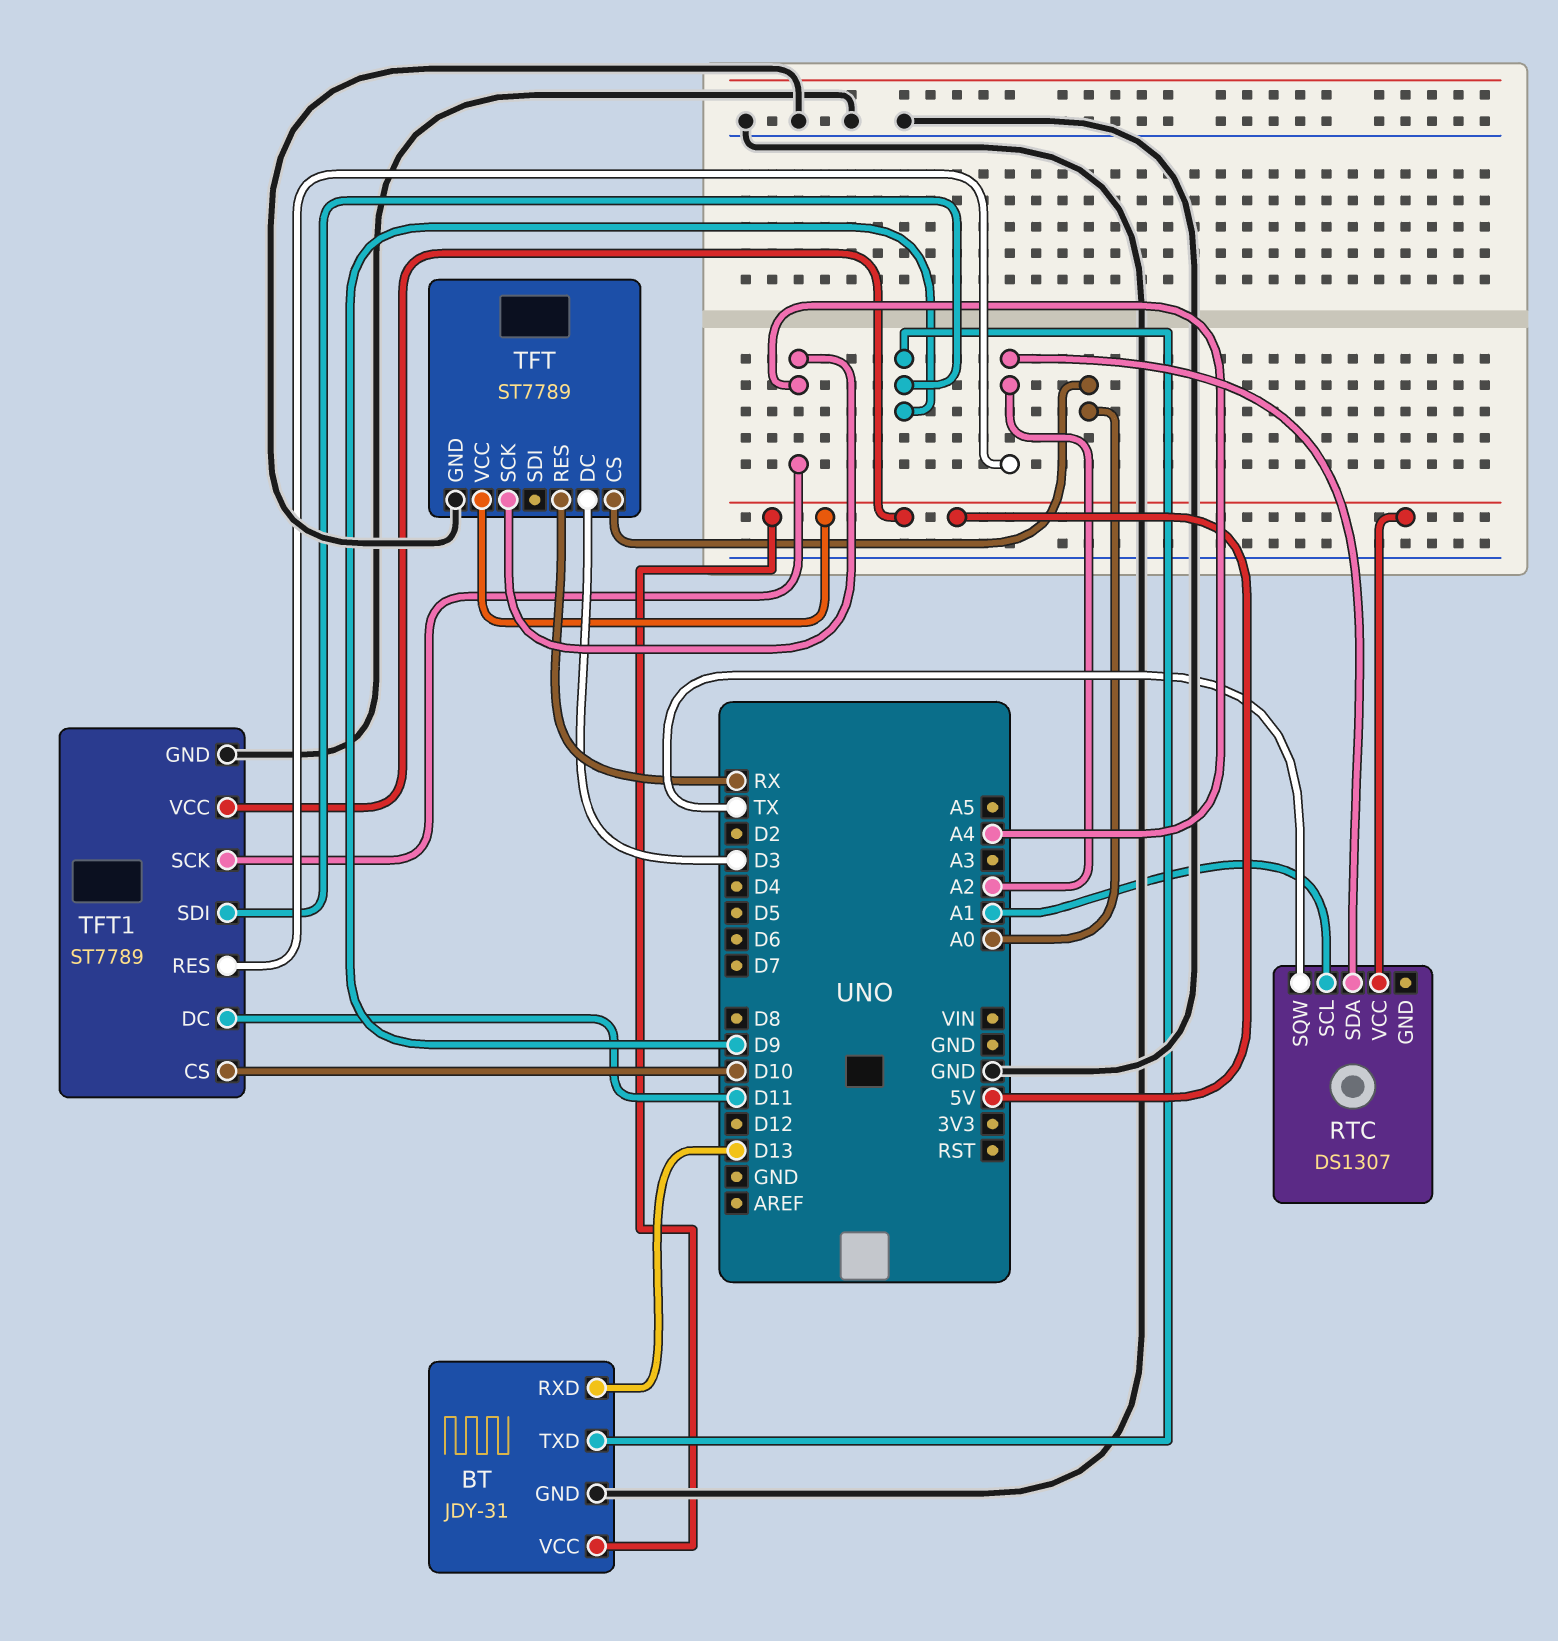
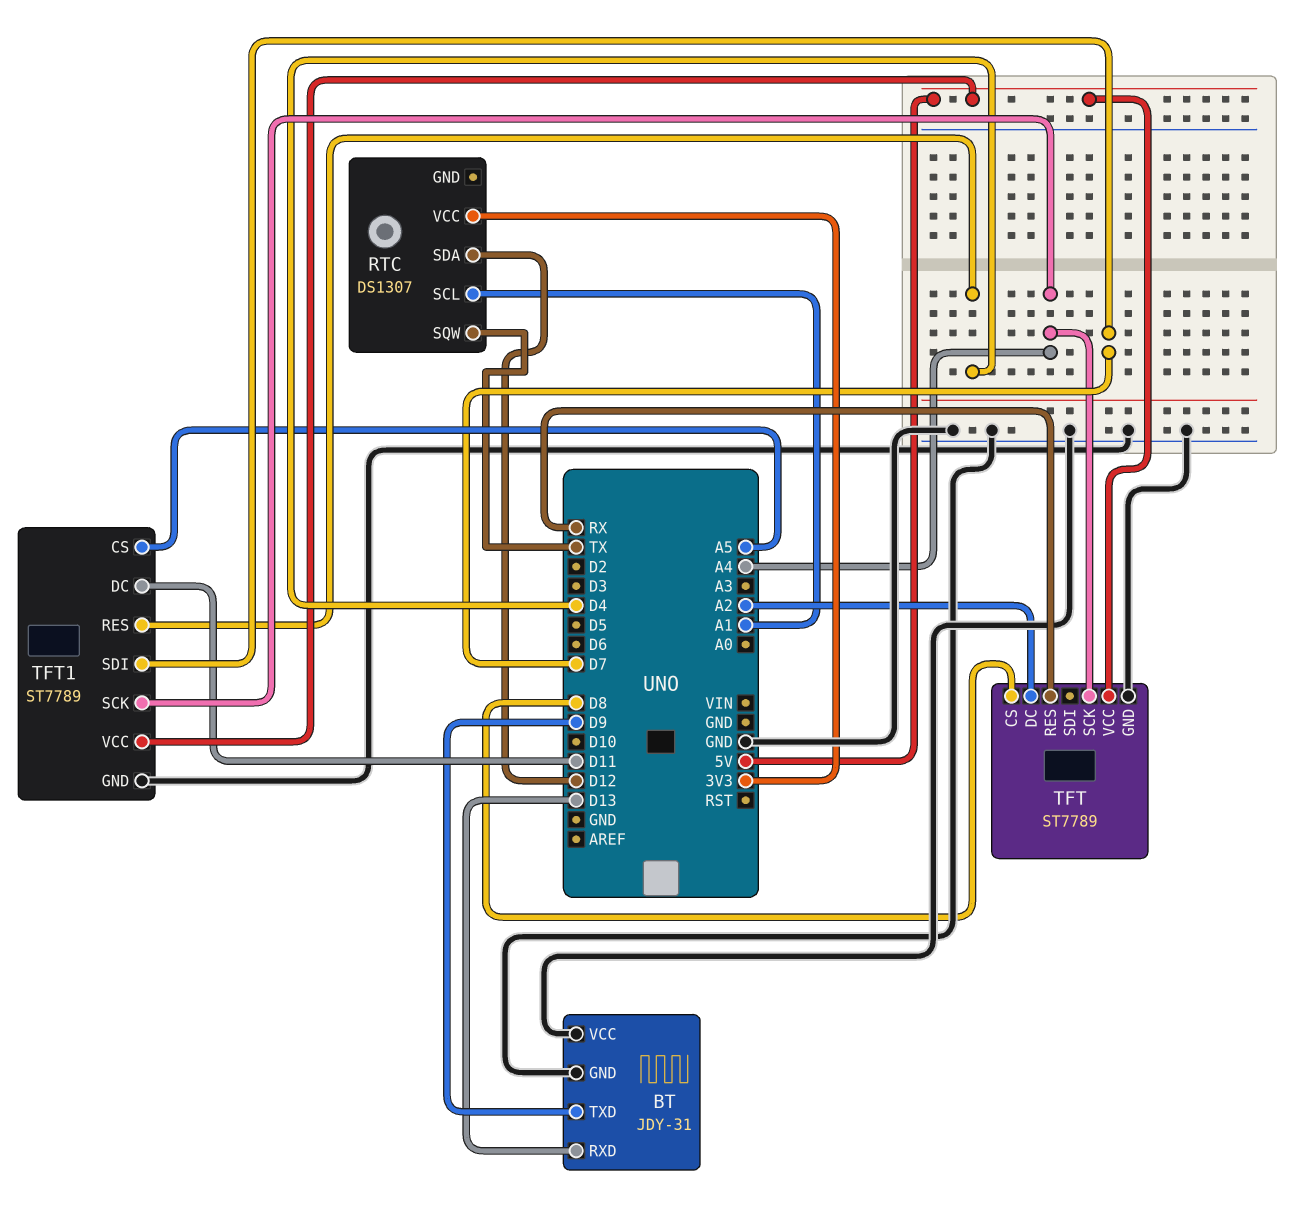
BT pin VCC: 5V -> GND
RTC pin SDA: A2 -> D12
RTC pin VCC: 5V -> 3V3
TFT pin CS: A0 -> D8
TFT pin DC: D3 -> A2
TFT1 pin CS: D10 -> A5
TFT1 pin RES: A2 -> D4
TFT1 pin SDI: D9 -> D7

